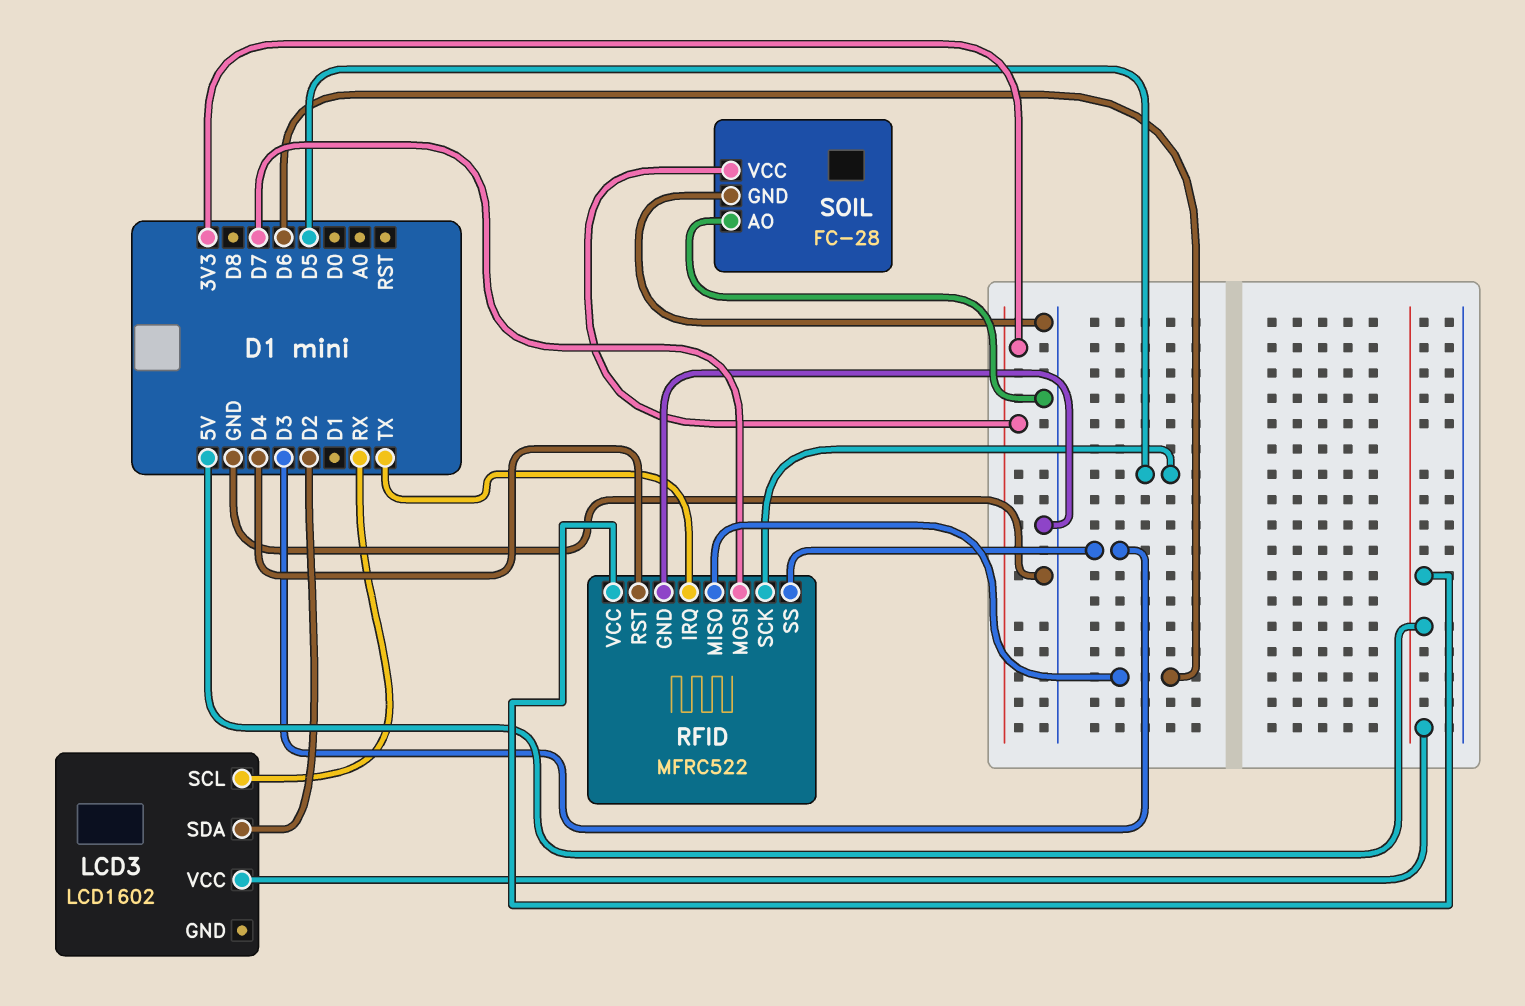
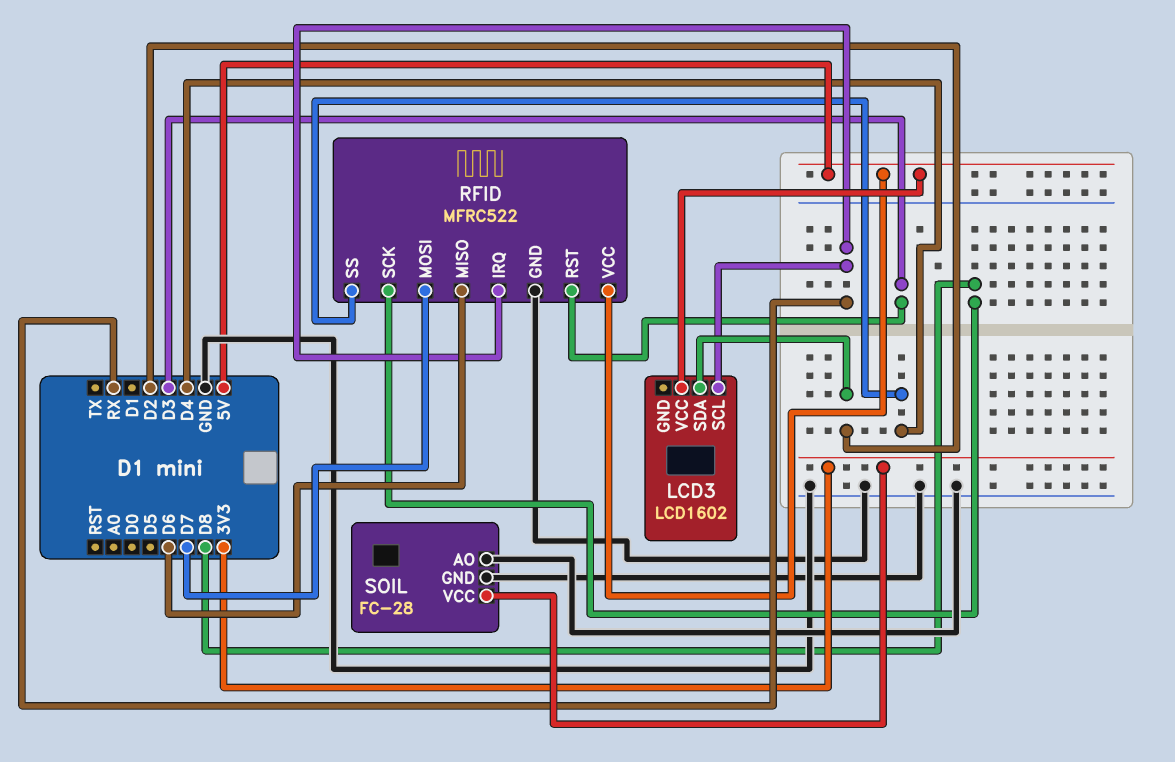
RFID pin IRQ: TX -> RX
RFID pin RST: D4 -> D3
RFID pin SCK: D5 -> D8
RFID pin SS: D3 -> D4

